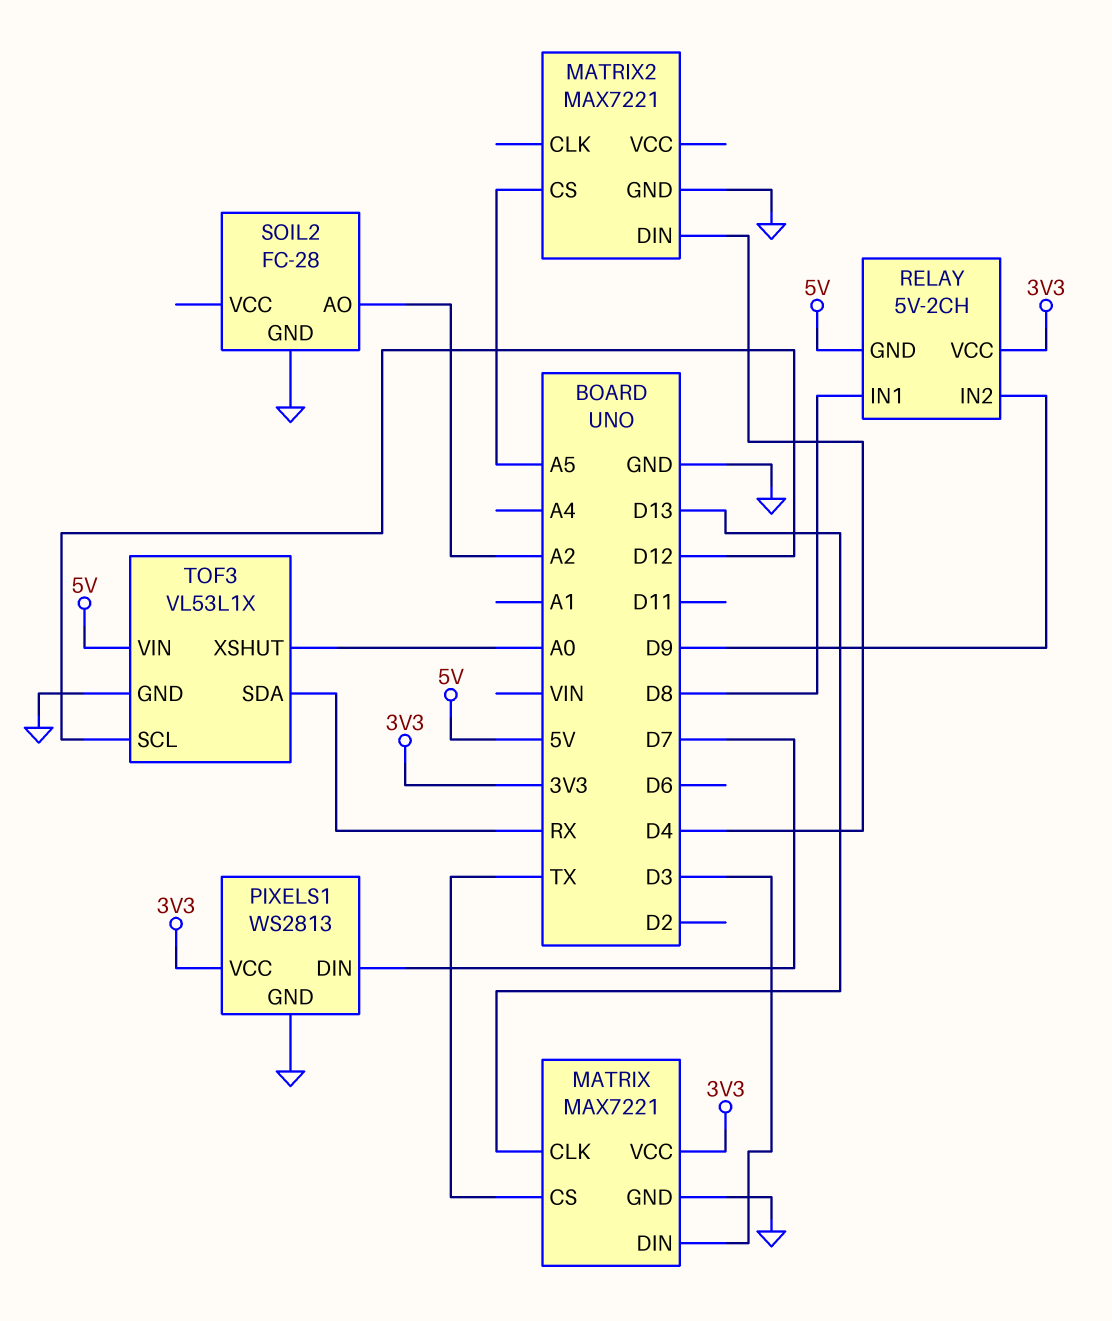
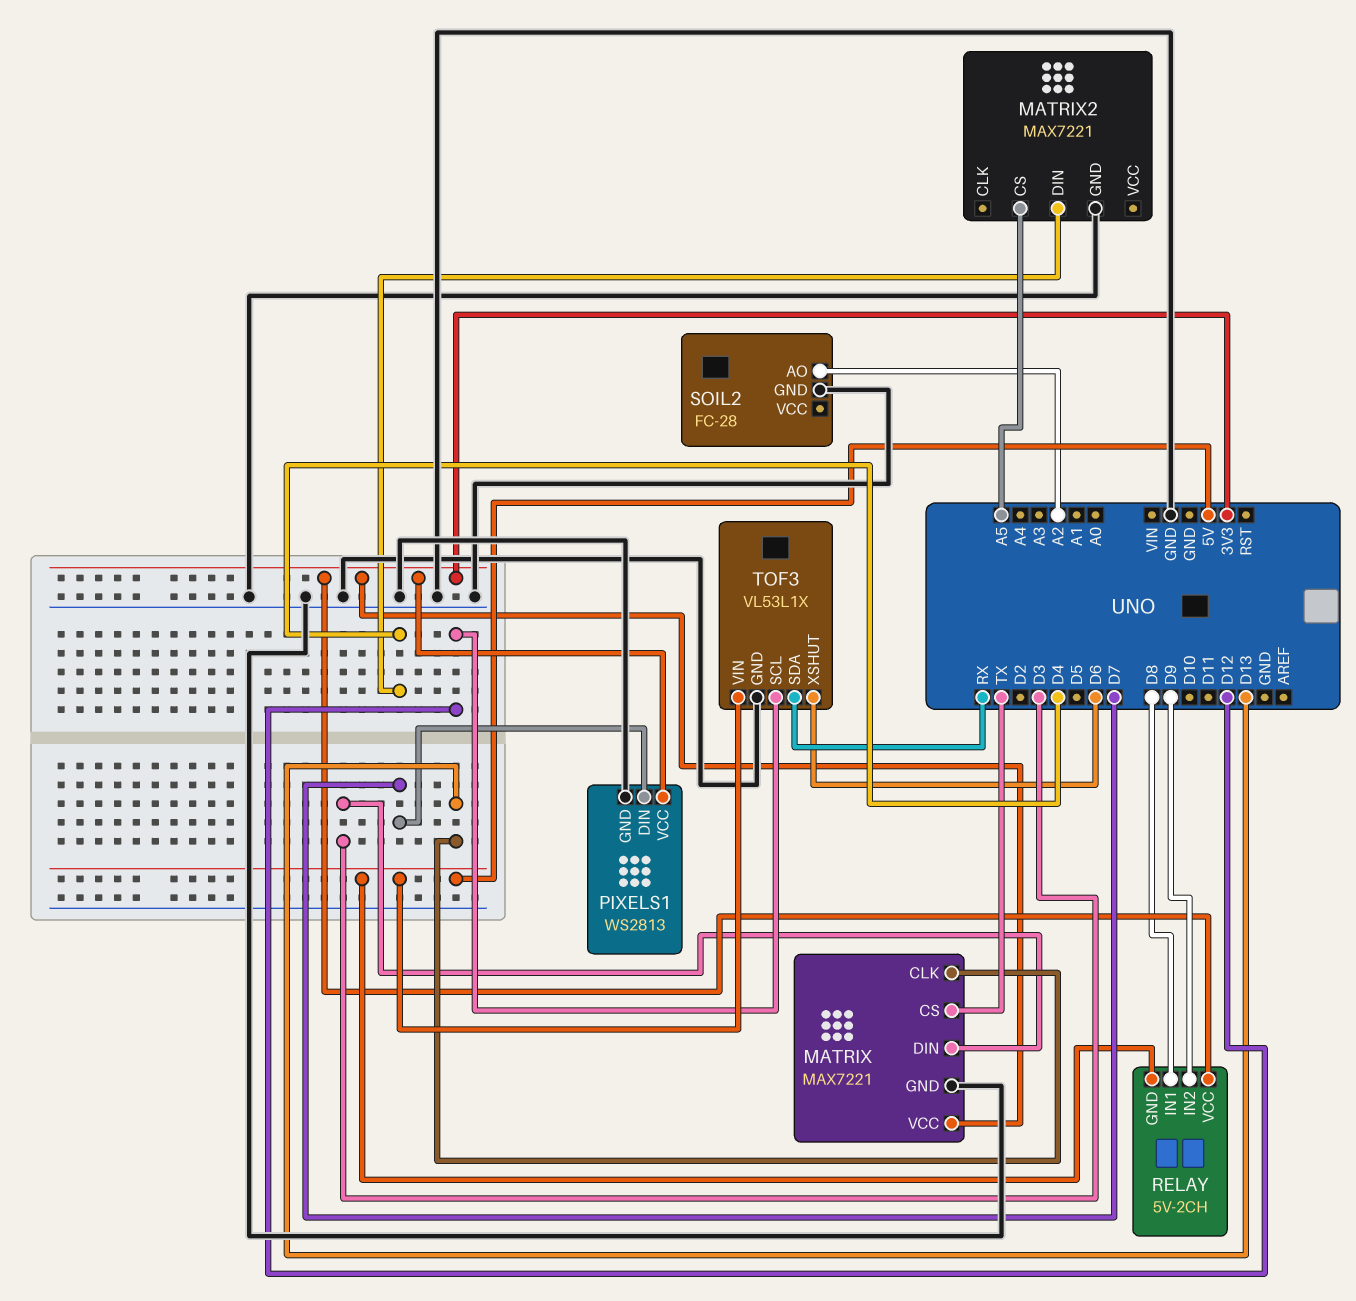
TOF3 pin XSHUT: A0 -> D6

